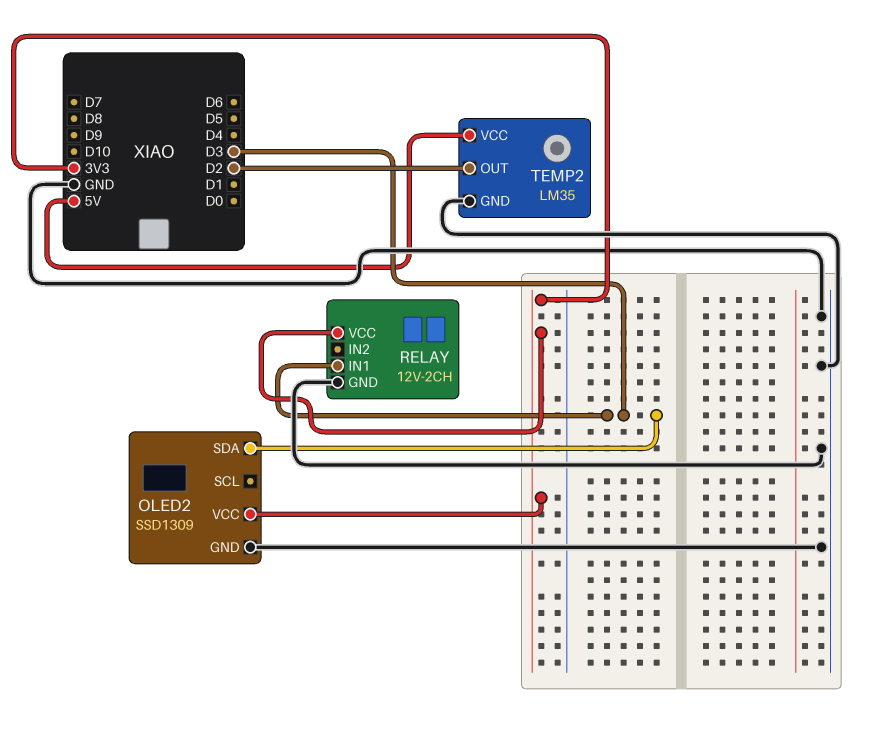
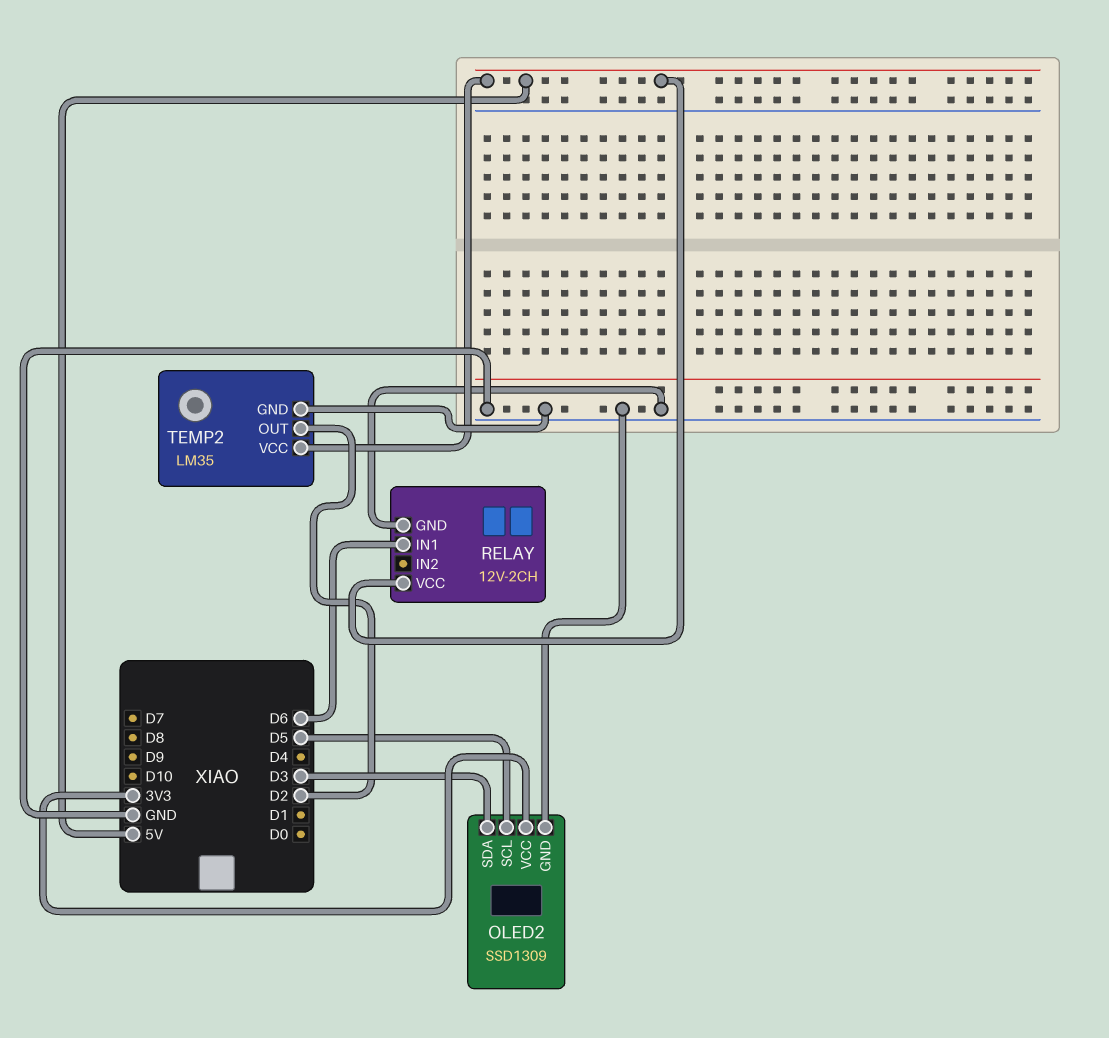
OLED2 pin SCL: none -> D5
RELAY pin IN1: D3 -> D6
RELAY pin VCC: 3V3 -> 5V

